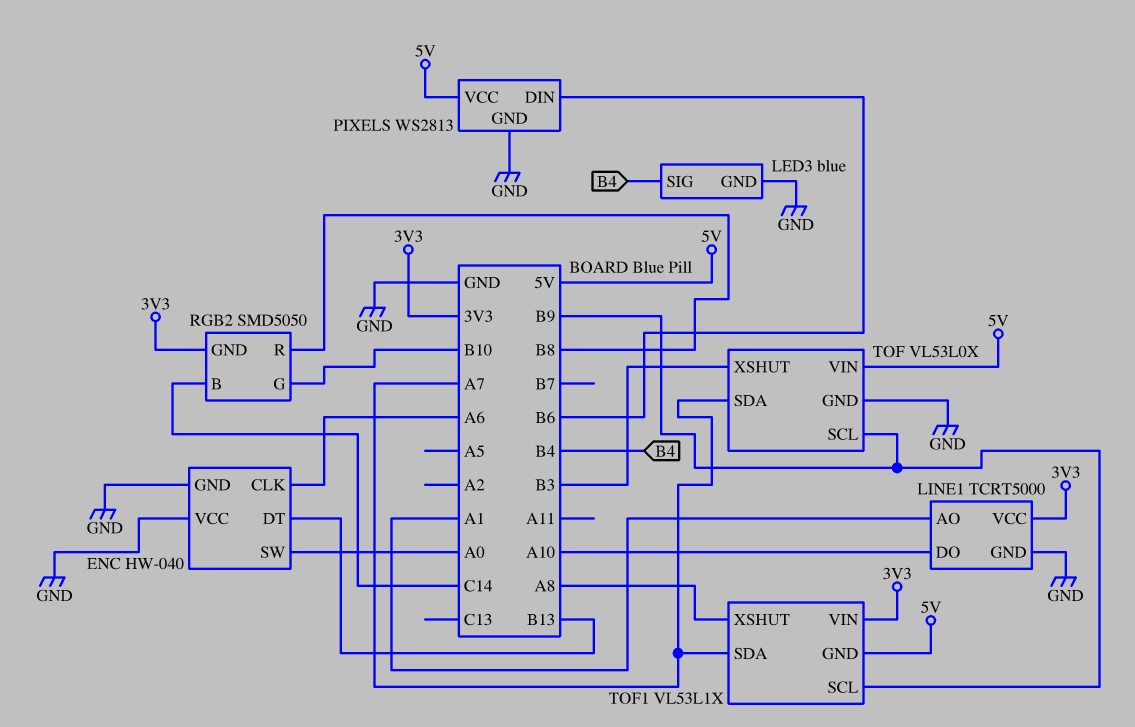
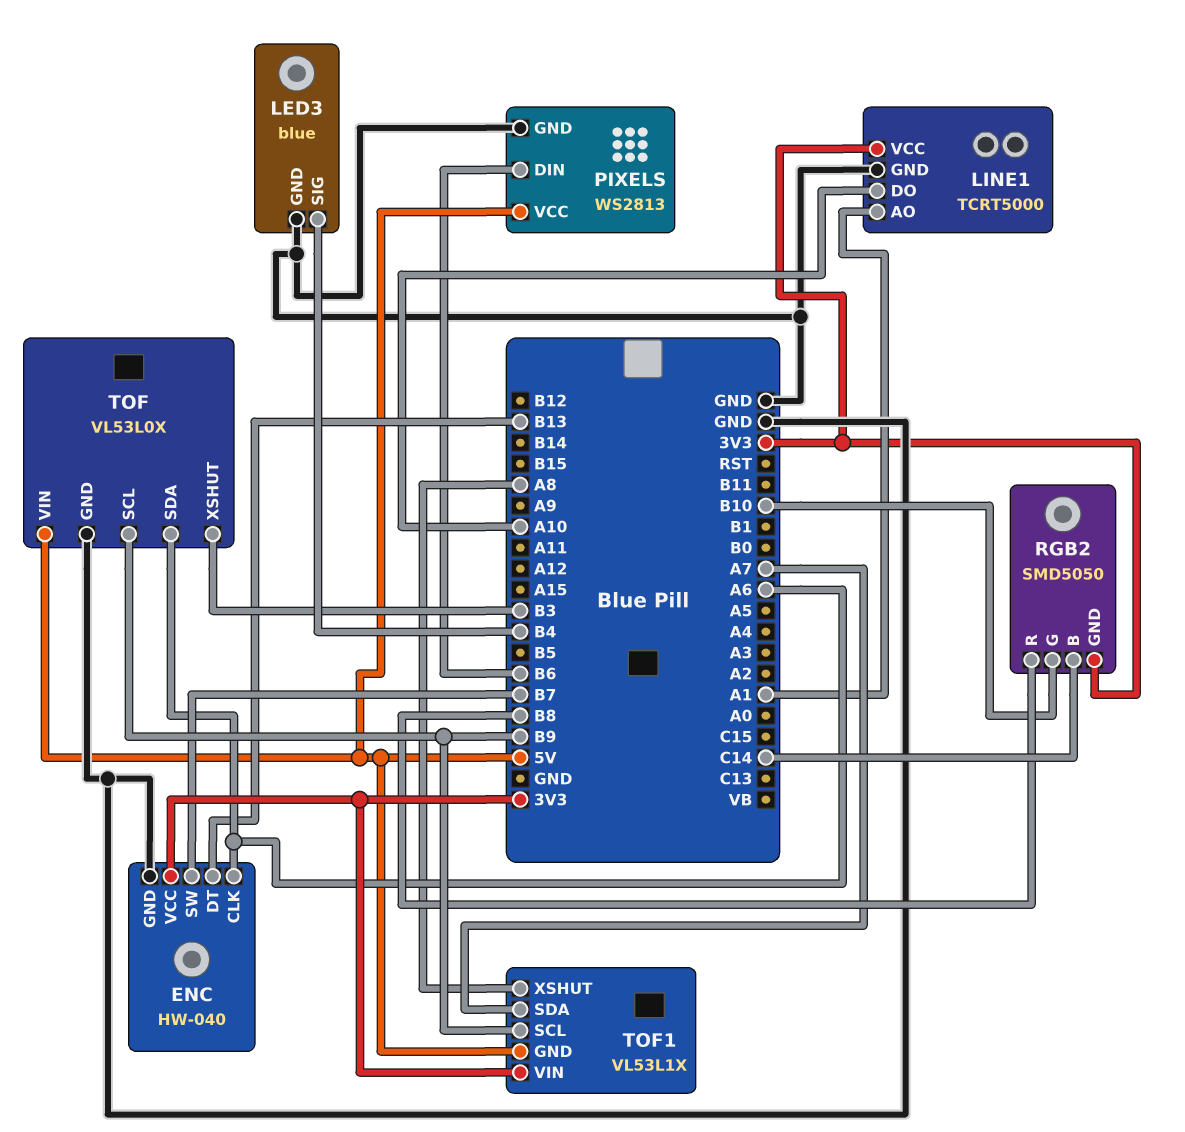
ENC pin SW: A0 -> B7
ENC pin VCC: GND -> 3V3
TOF pin SDA: A7 -> A6

